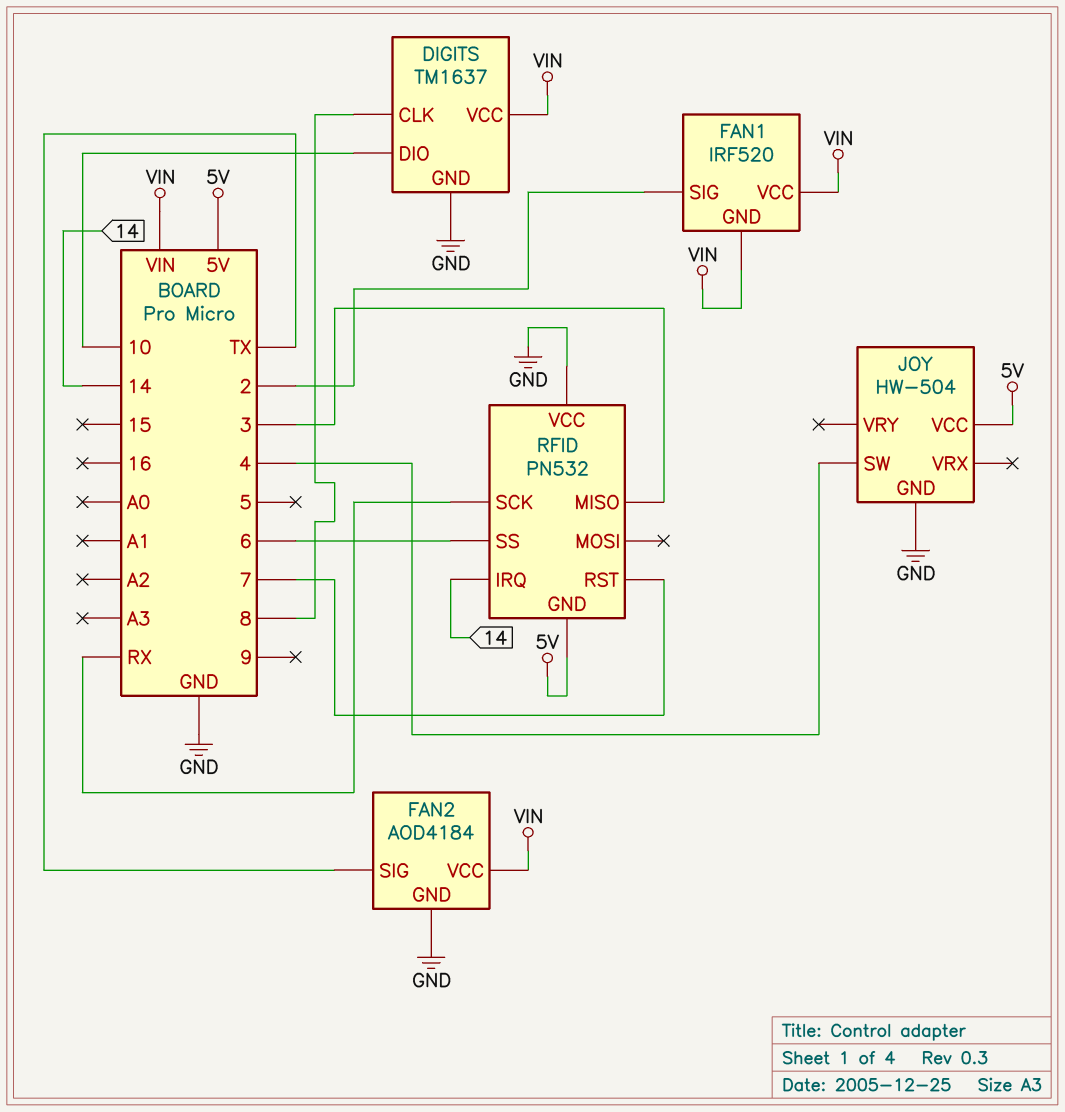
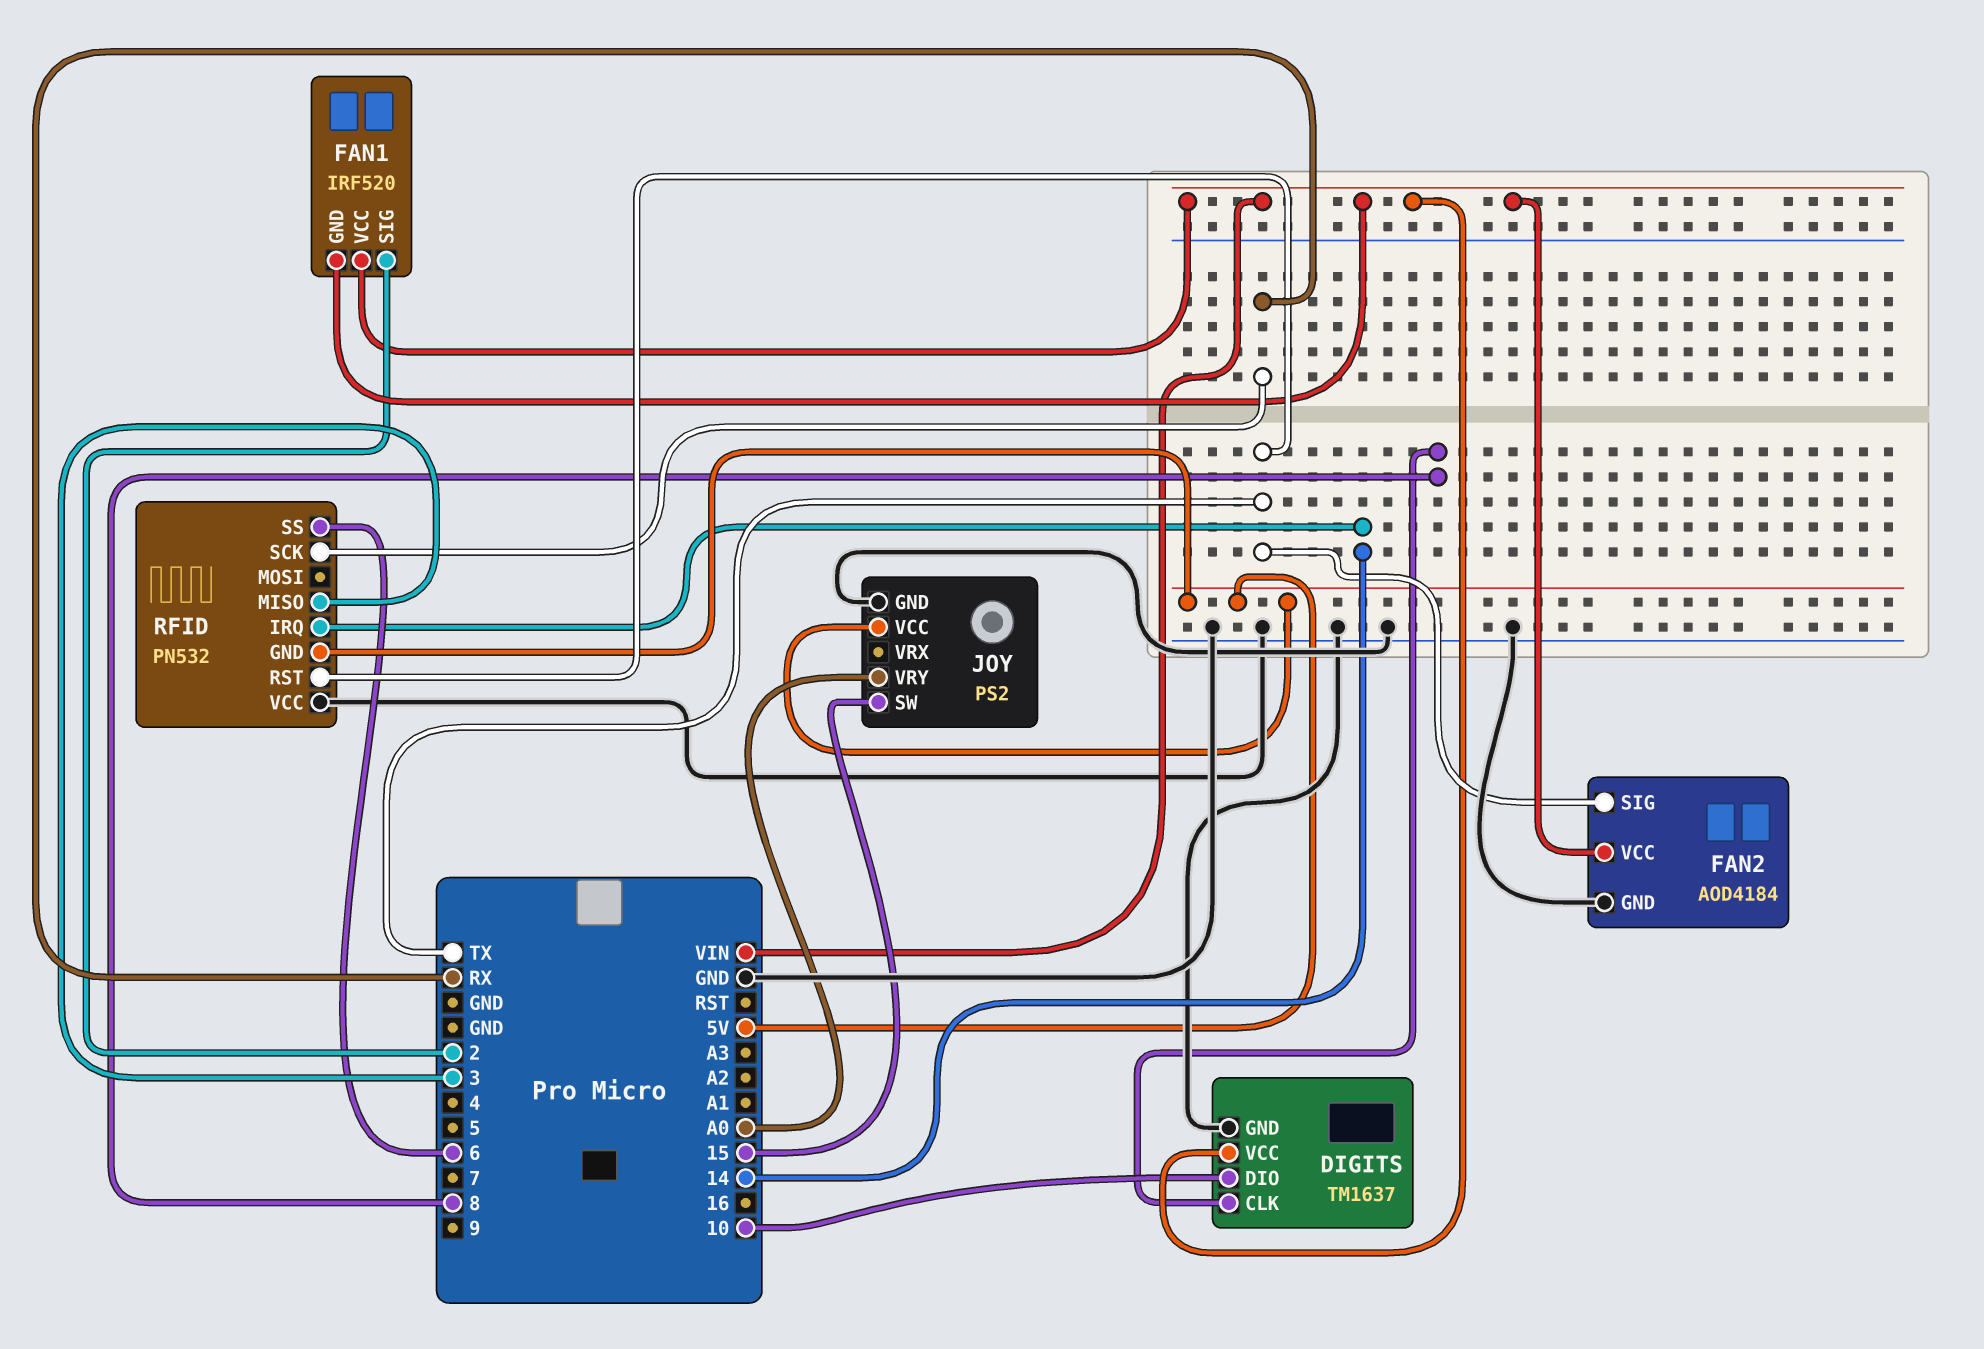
JOY: HW-504 -> PS2
JOY pin SW: 4 -> 15
JOY pin VRY: none -> A0
RFID pin RST: 7 -> TX

